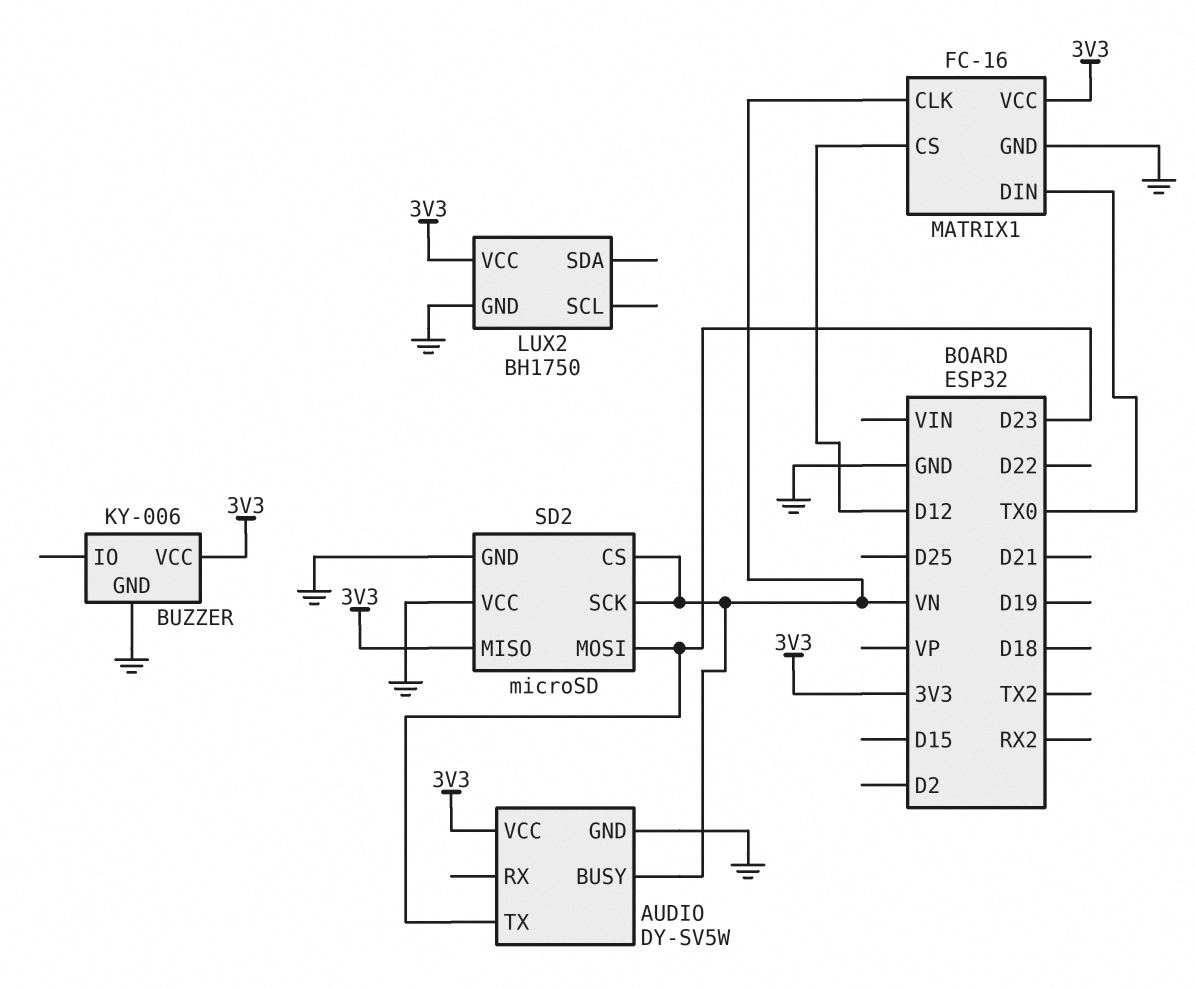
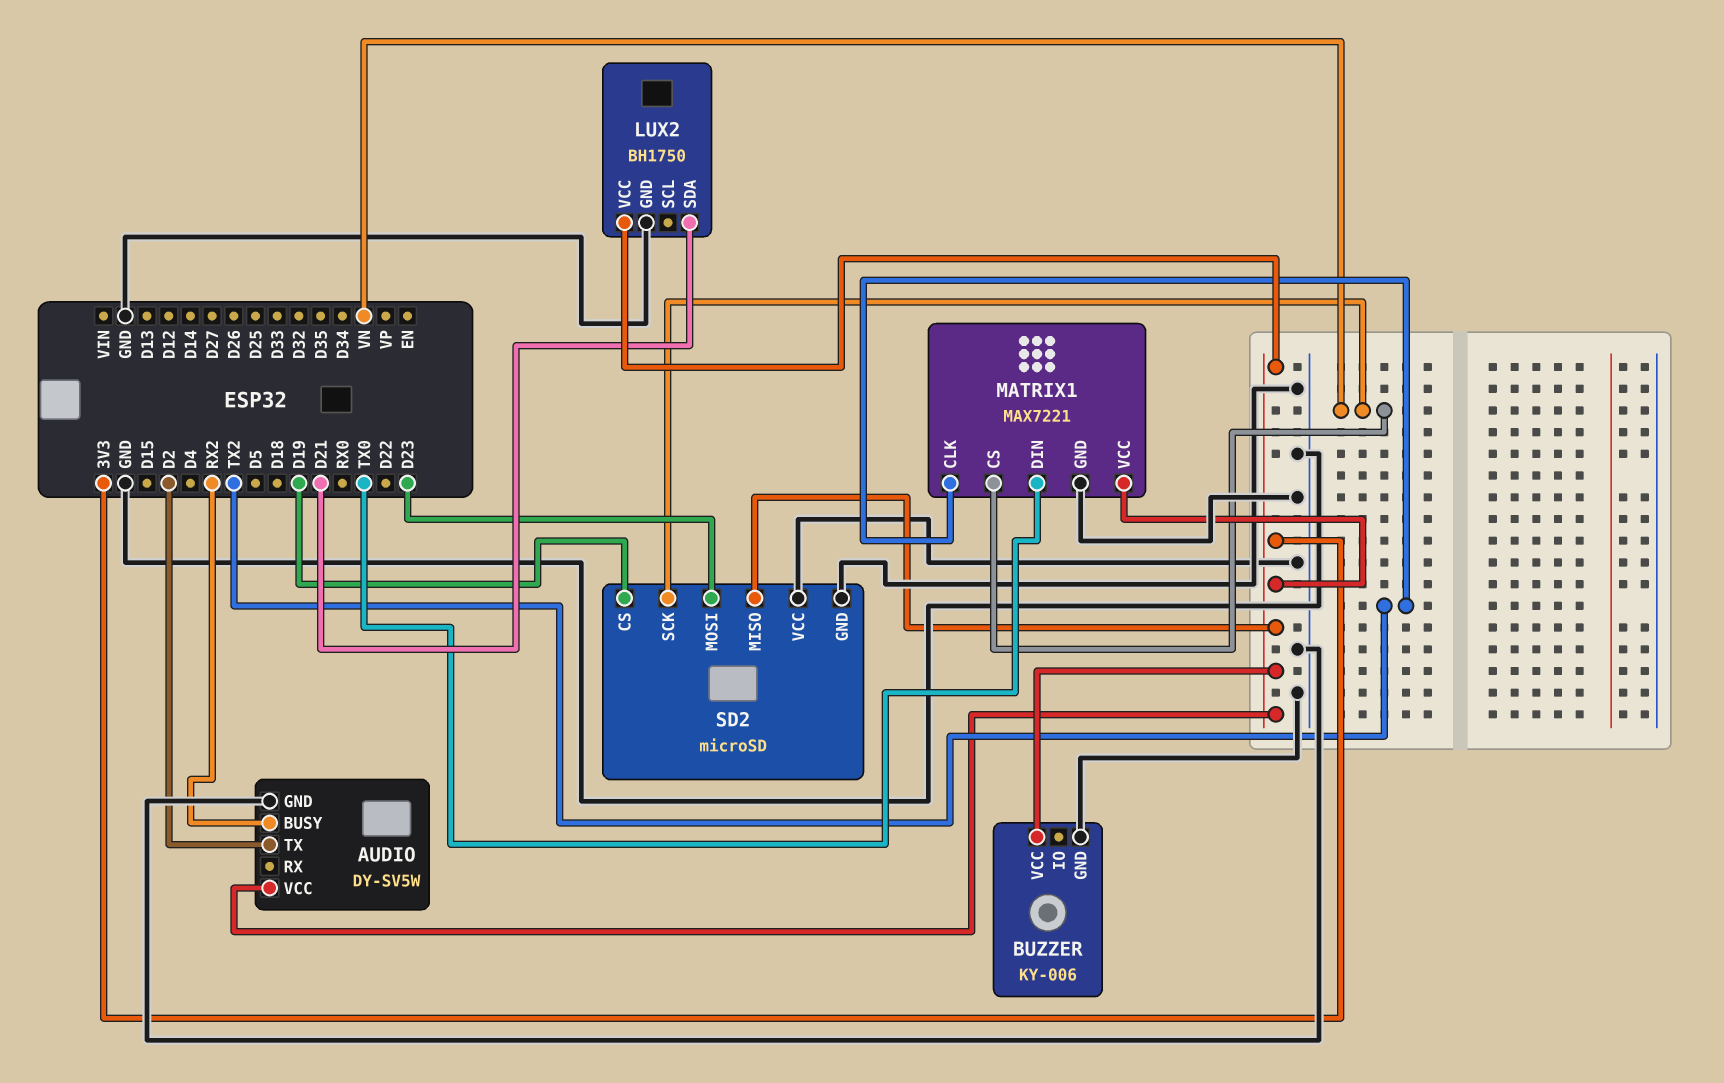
AUDIO pin BUSY: VN -> RX2
AUDIO pin TX: D23 -> D2
LUX2 pin SDA: none -> D21
MATRIX1: FC-16 -> MAX7221
MATRIX1 pin CLK: VN -> TX2
MATRIX1 pin CS: D12 -> VN
SD2 pin CS: VN -> D19

